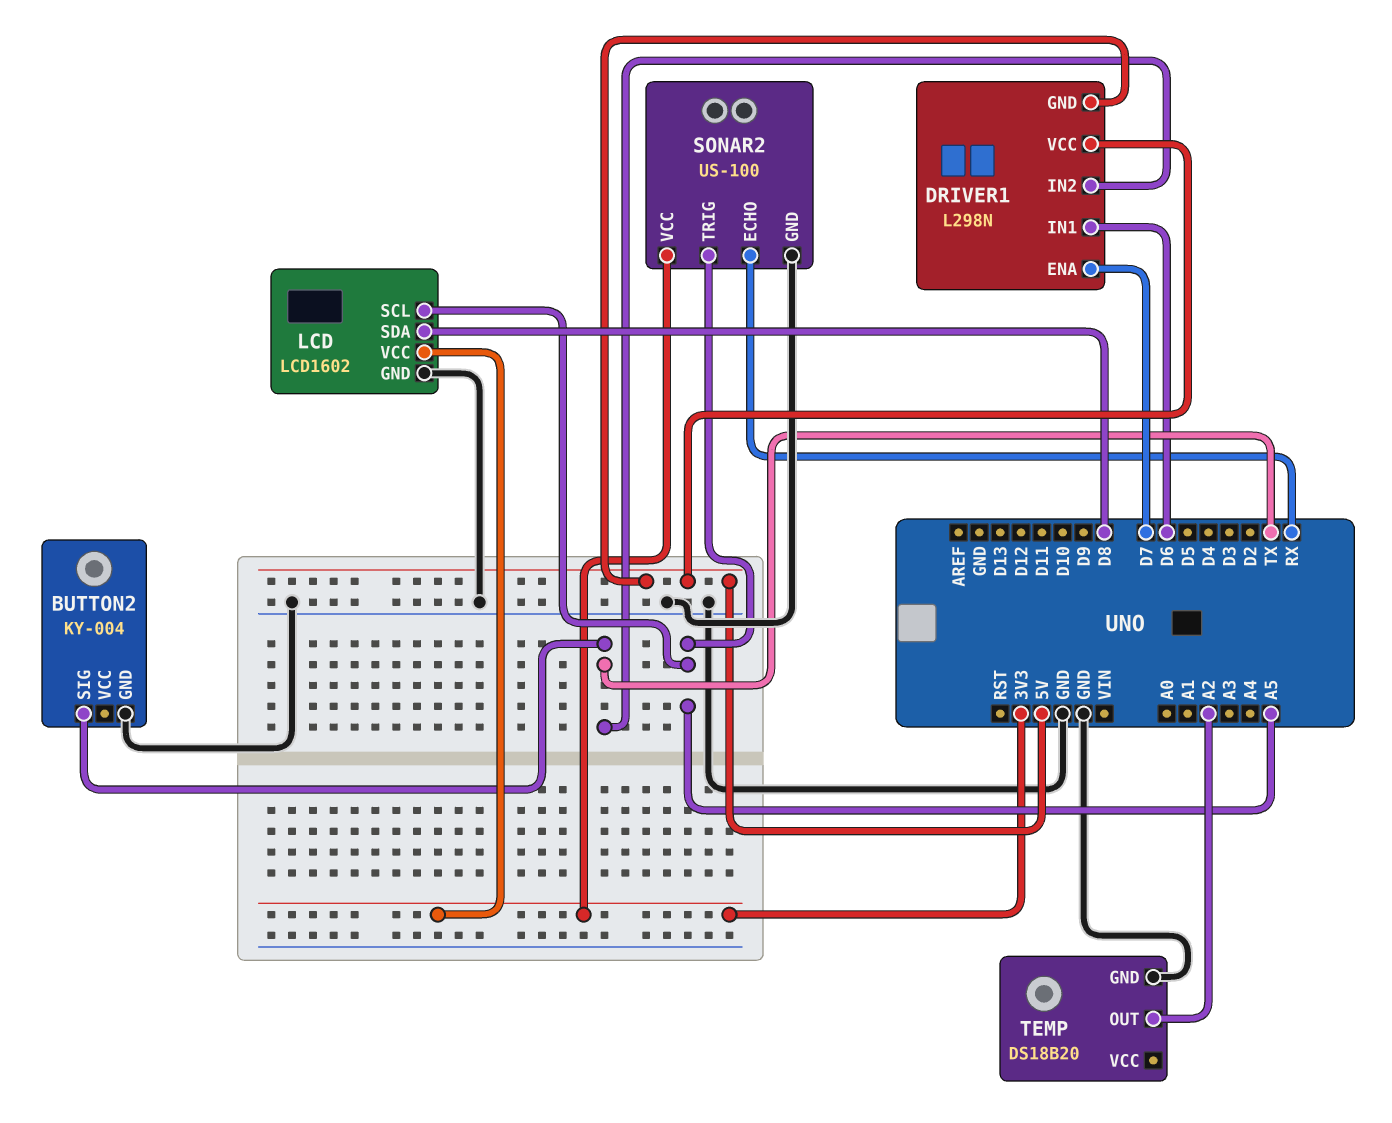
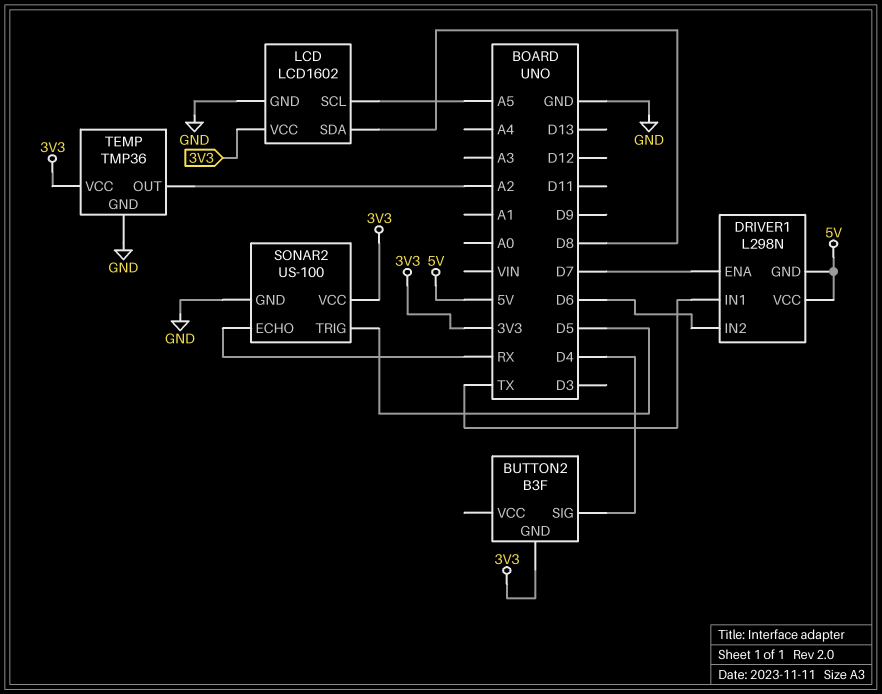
BUTTON2: KY-004 -> B3F
BUTTON2 pin GND: GND -> 3V3
BUTTON2 pin SIG: TX -> D4
DRIVER1 pin IN1: D6 -> TX
DRIVER1 pin IN2: TX -> D6
SONAR2 pin TRIG: A5 -> D5
TEMP: DS18B20 -> TMP36
TEMP pin VCC: none -> 3V3

